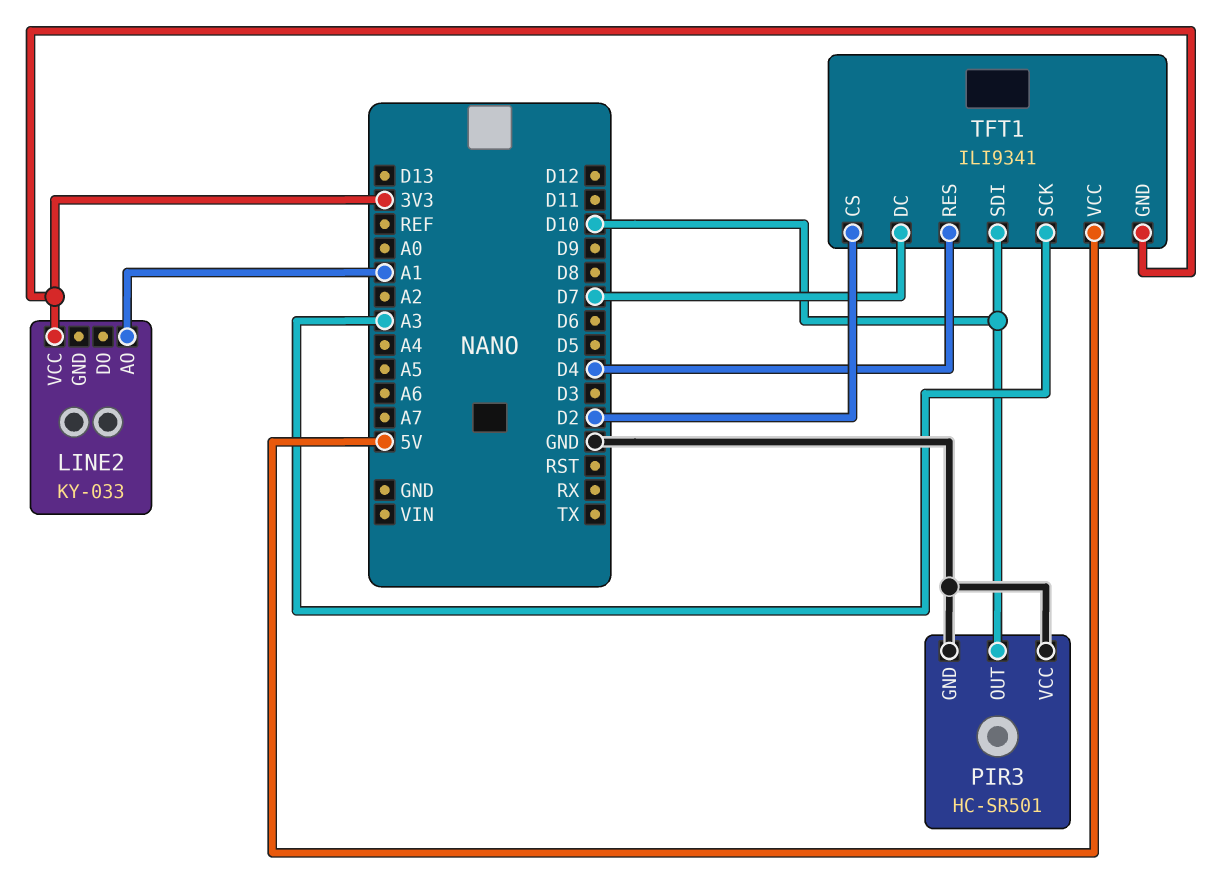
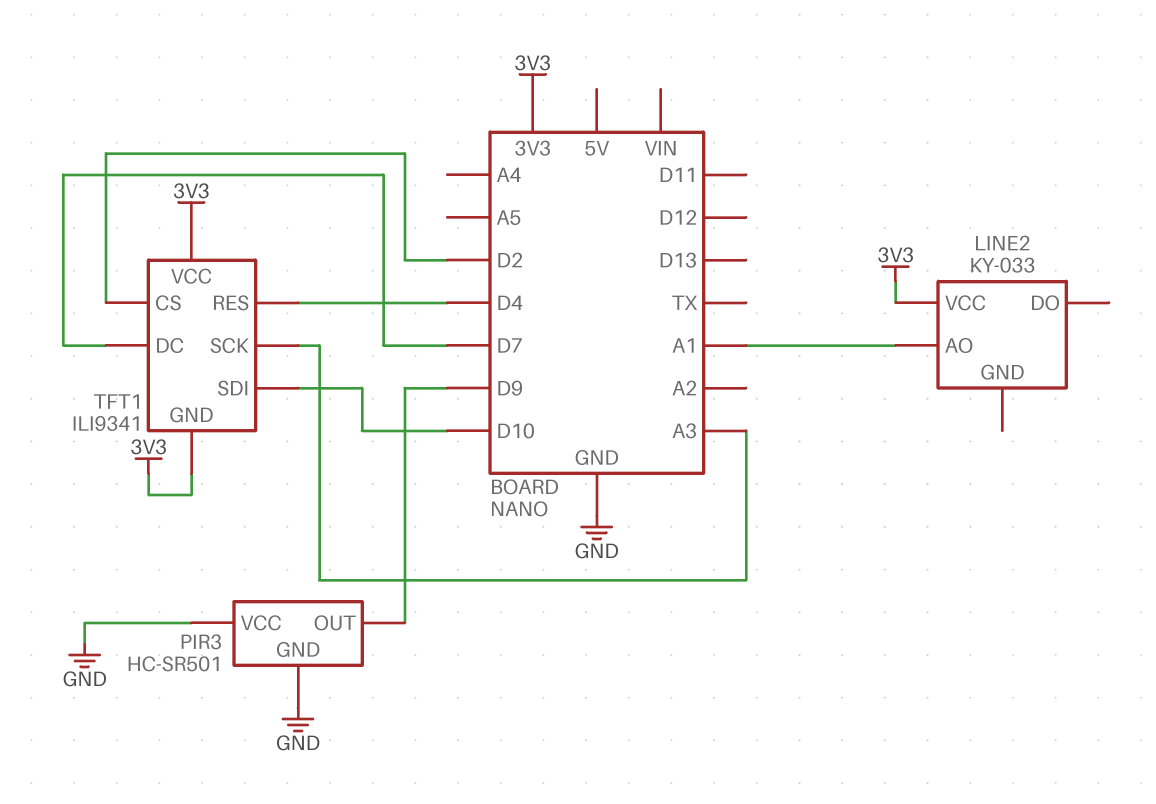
PIR3 pin OUT: D10 -> D9
TFT1 pin VCC: 5V -> 3V3

